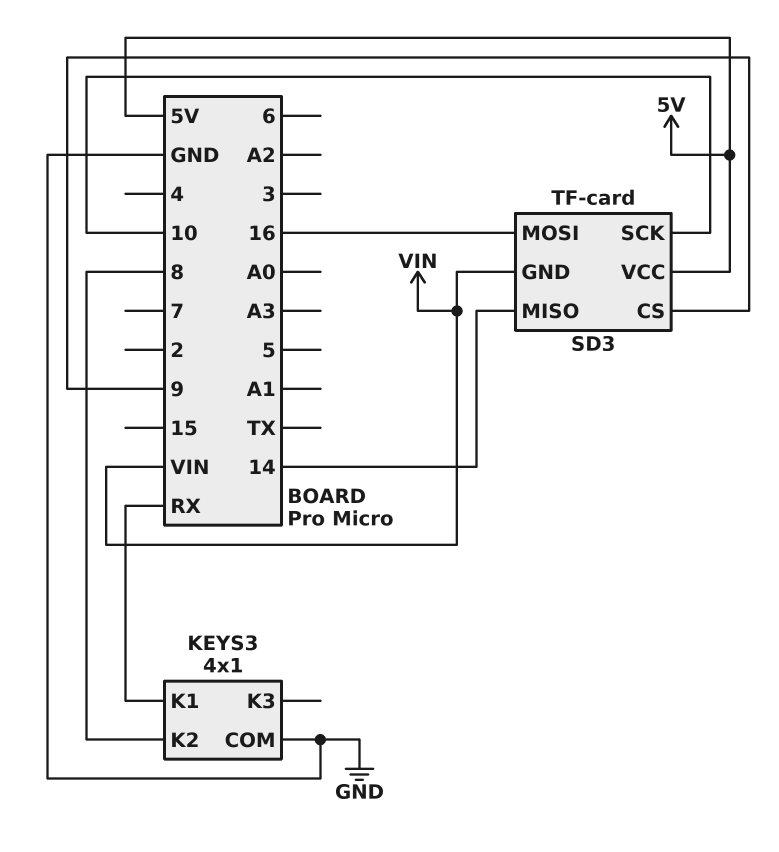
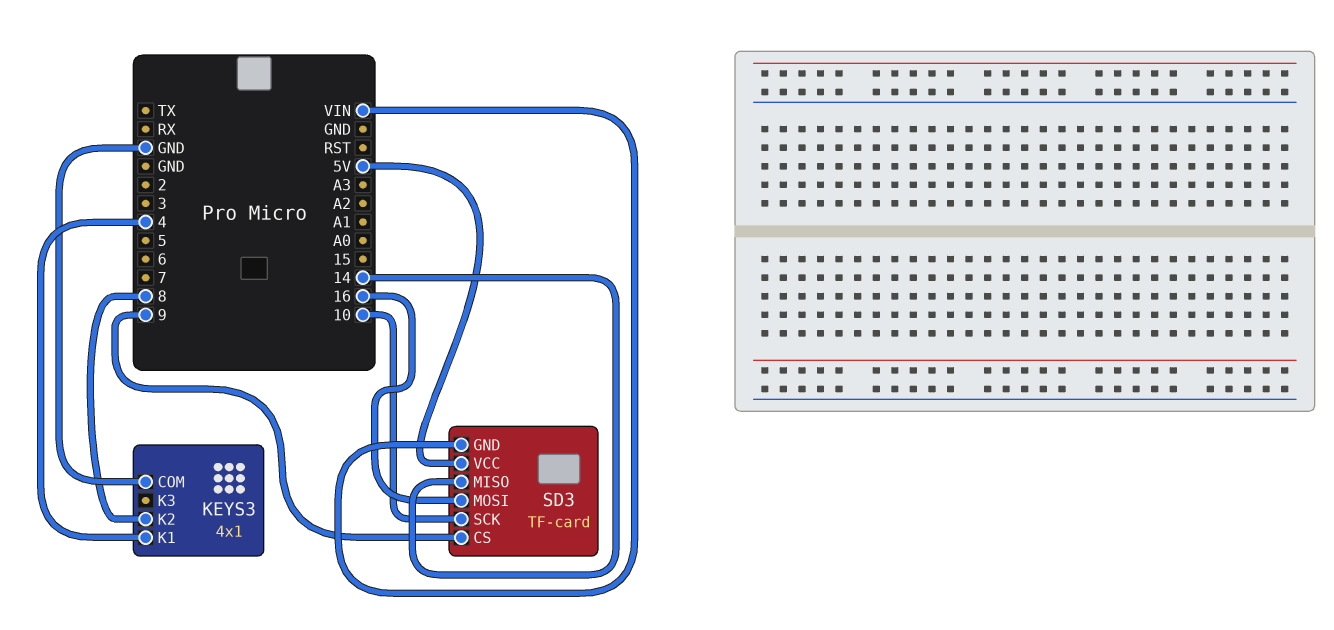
KEYS3 pin K1: RX -> 4

